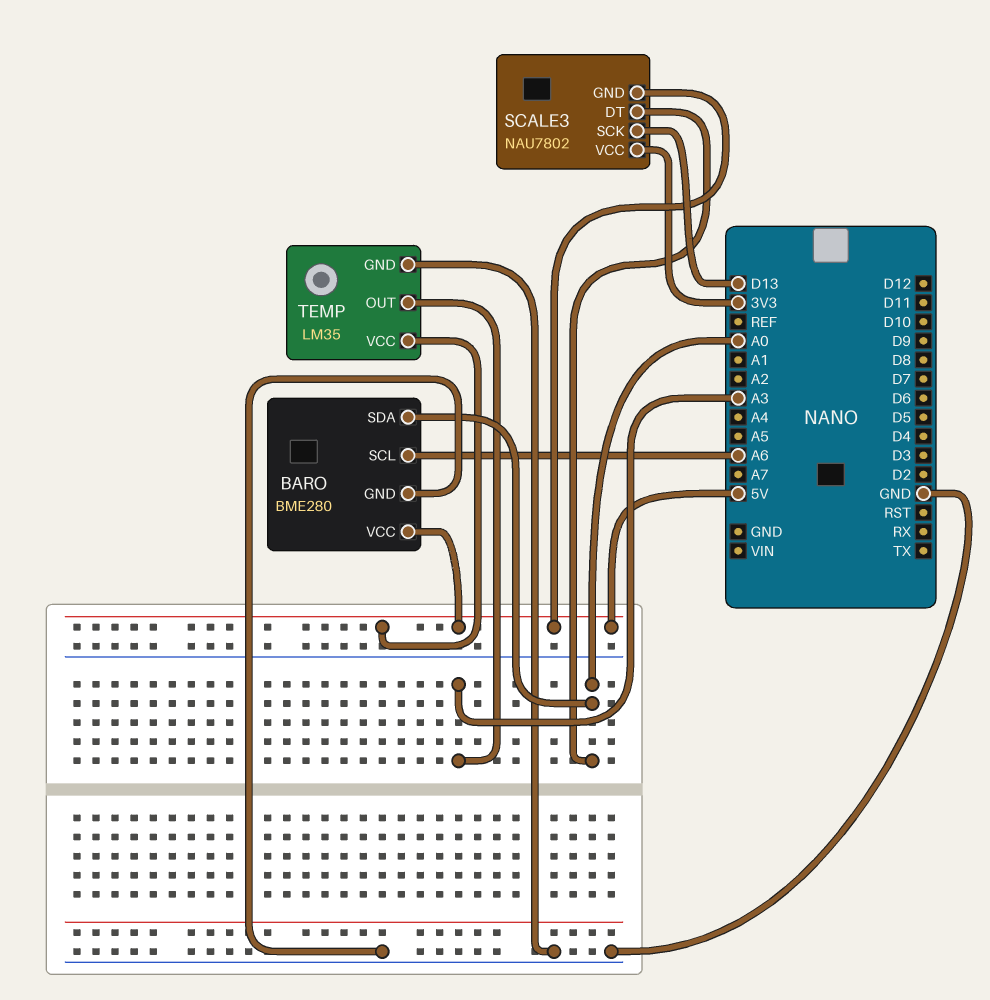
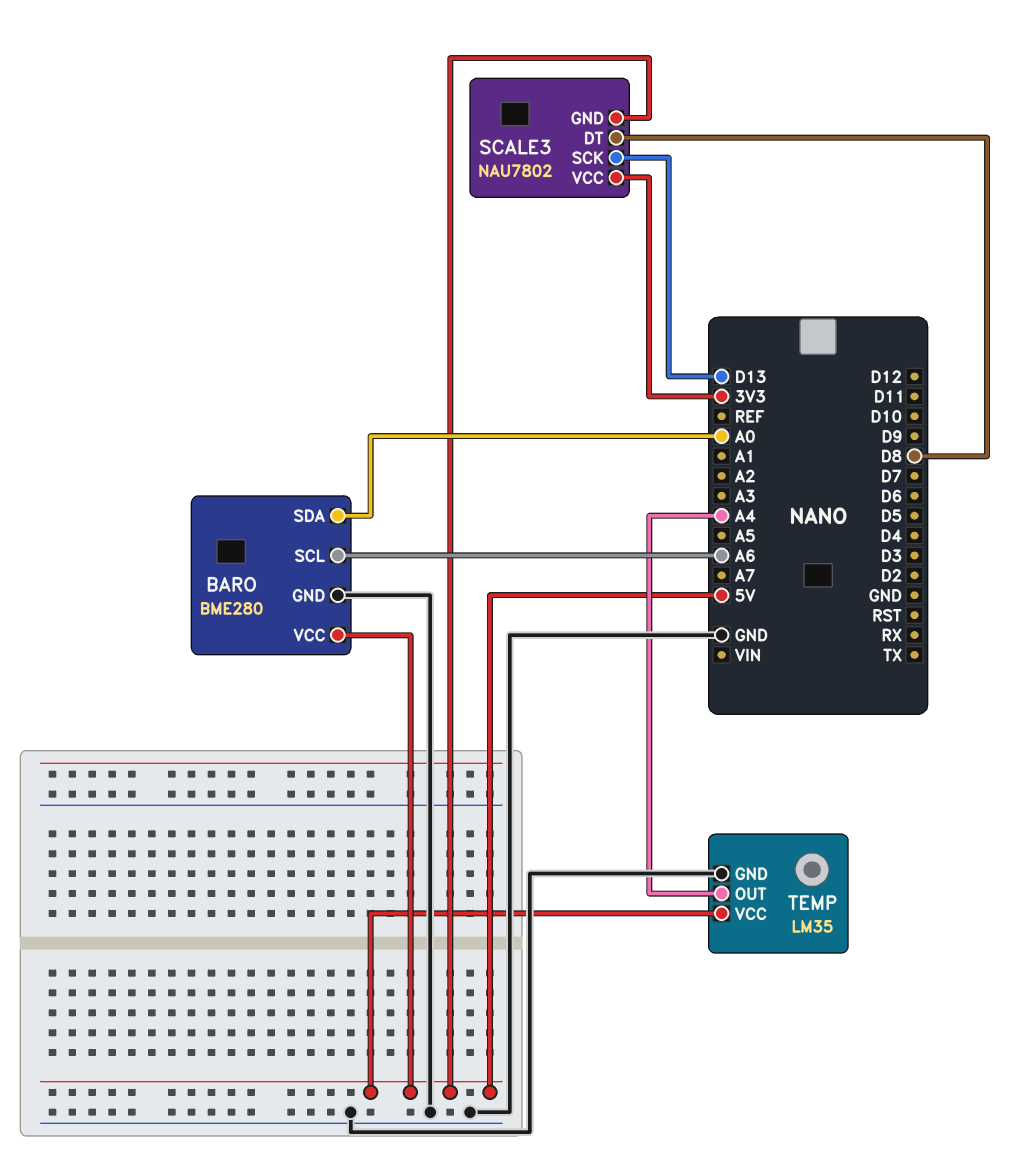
SCALE3 pin DT: A0 -> D8
TEMP pin OUT: A3 -> A4

